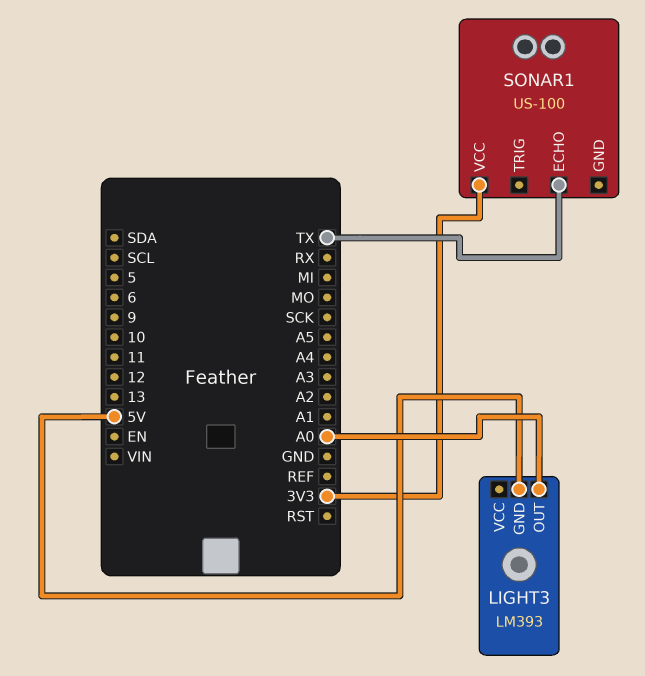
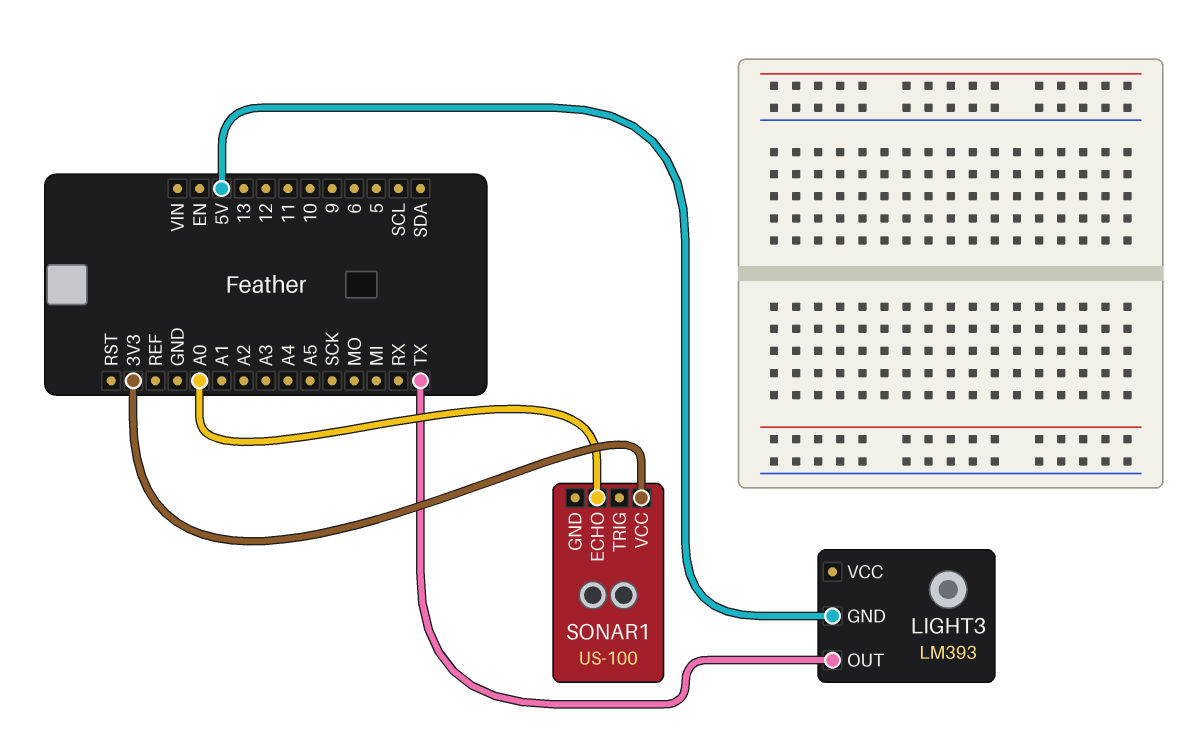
LIGHT3 pin OUT: A0 -> TX
SONAR1 pin ECHO: TX -> A0

